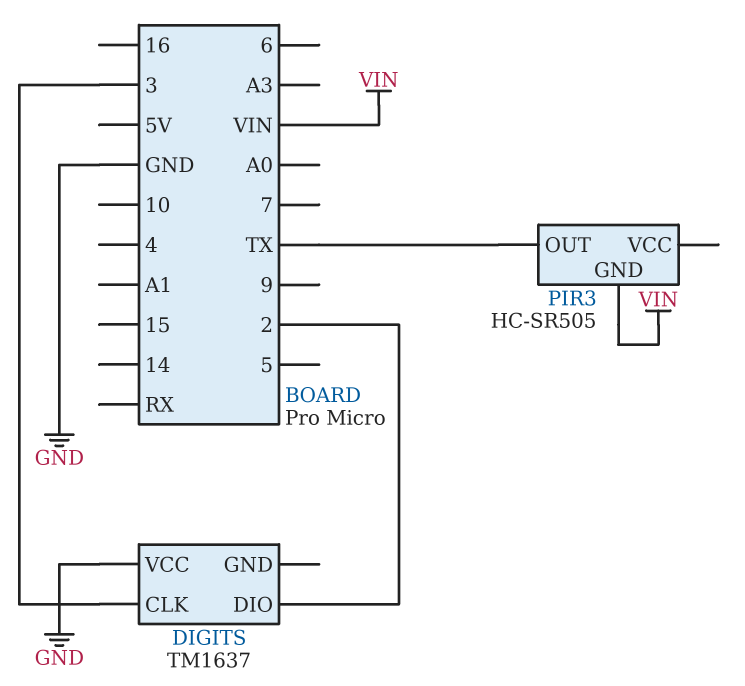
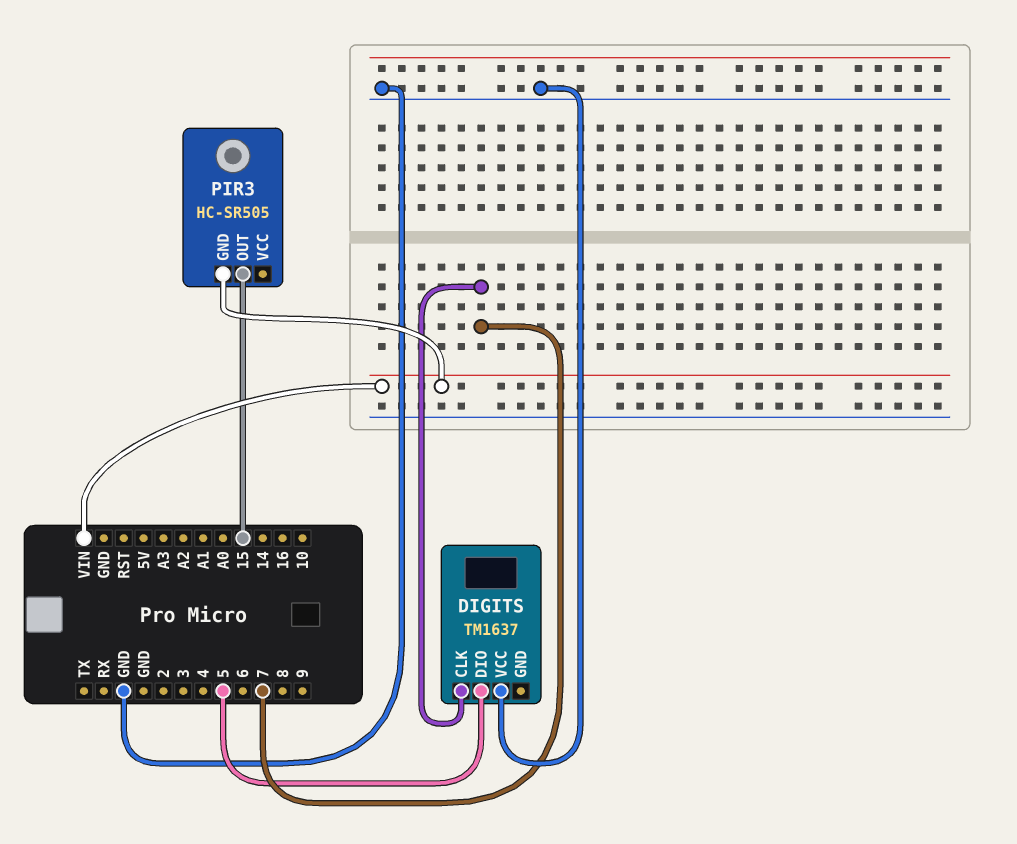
DIGITS pin CLK: 3 -> 7
DIGITS pin DIO: 2 -> 5
PIR3 pin OUT: TX -> 15

